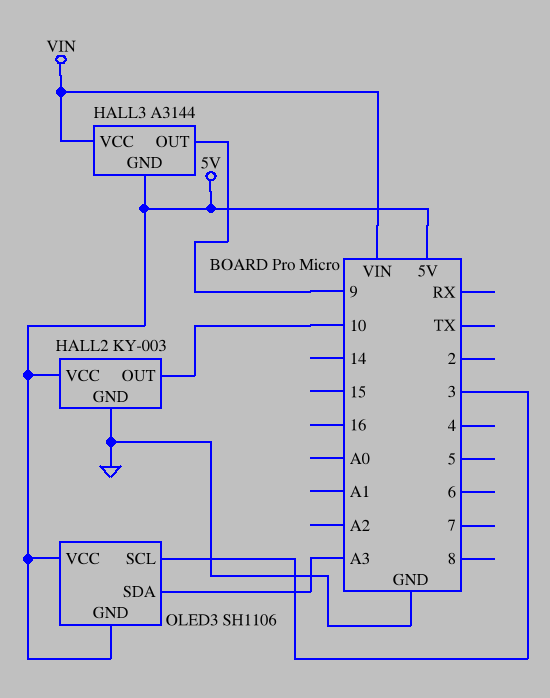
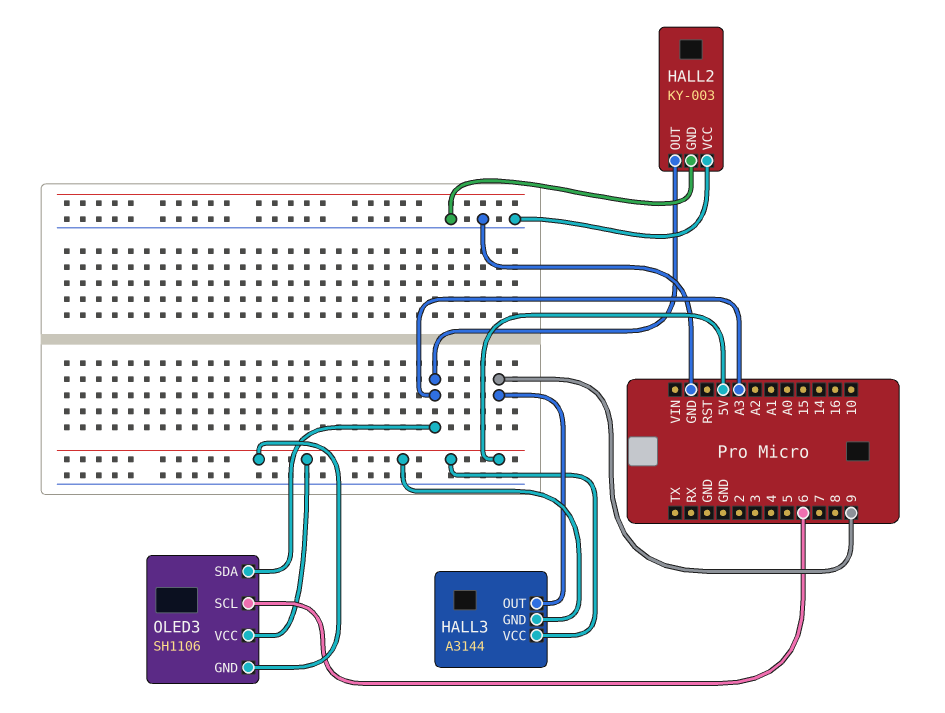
HALL2 pin OUT: 10 -> A3
HALL2 pin VCC: 5V -> GND
HALL3 pin VCC: VIN -> 5V
OLED3 pin SCL: 3 -> 6

